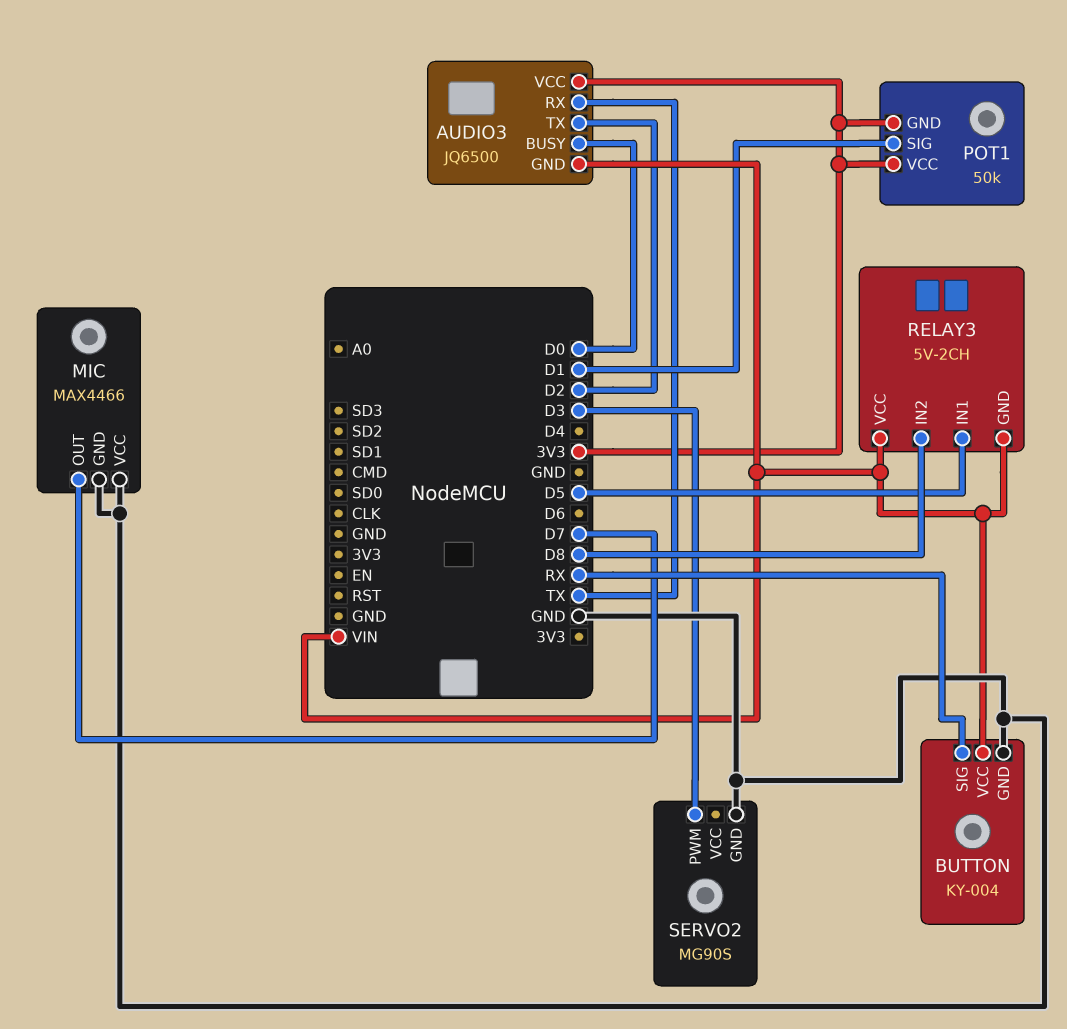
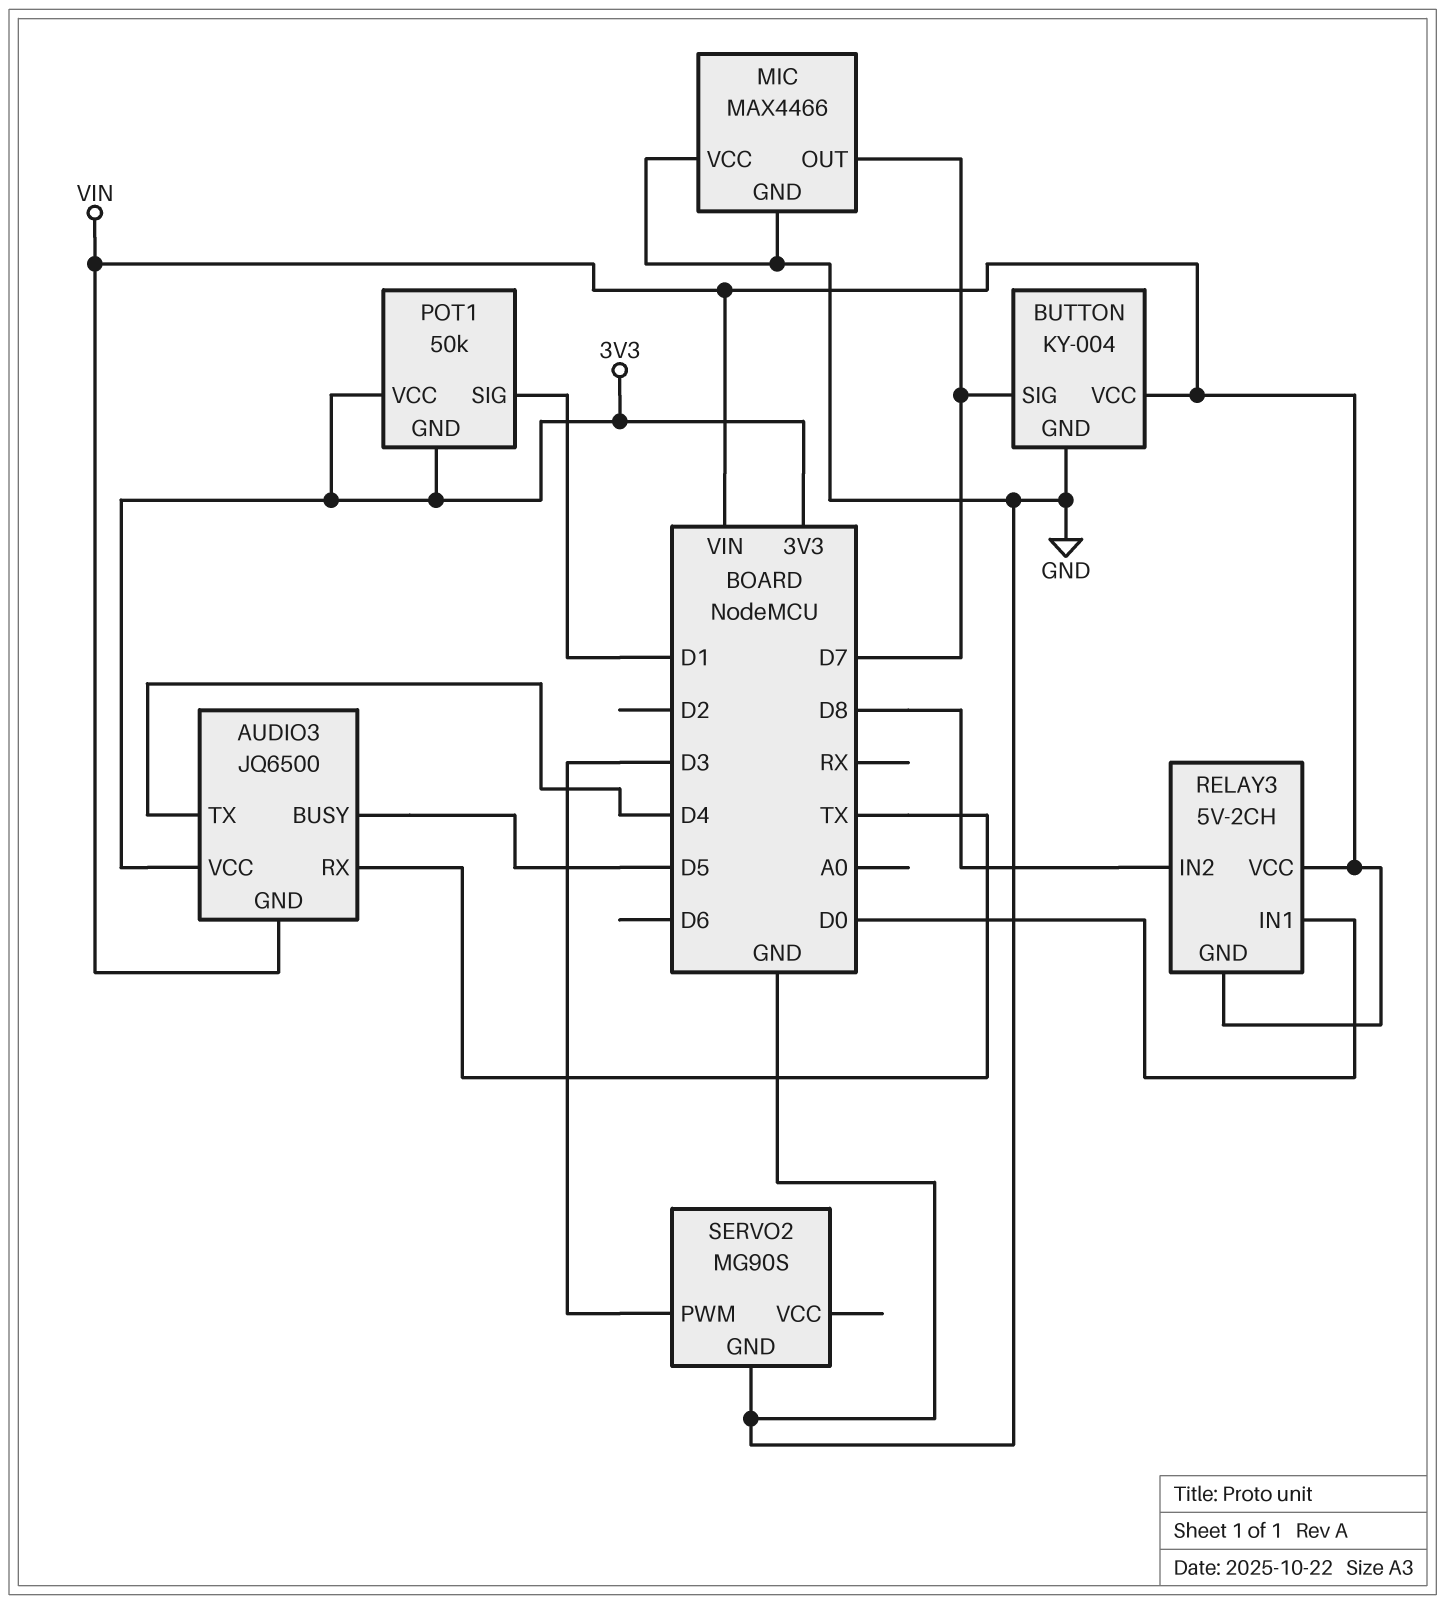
AUDIO3 pin BUSY: D0 -> D5
AUDIO3 pin TX: D2 -> D4
BUTTON pin SIG: RX -> D7
RELAY3 pin IN1: D5 -> D0

